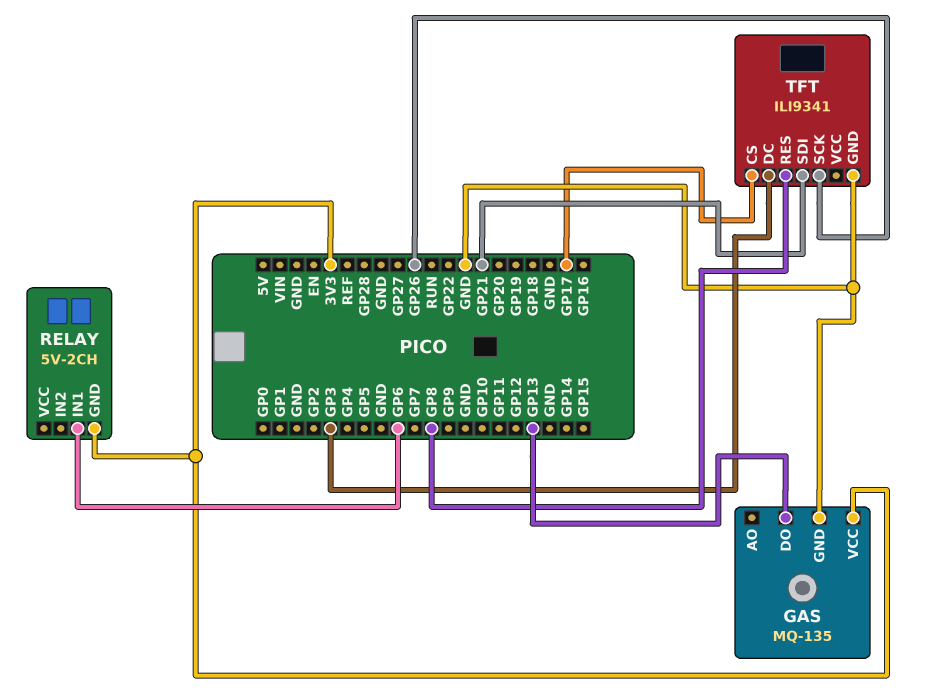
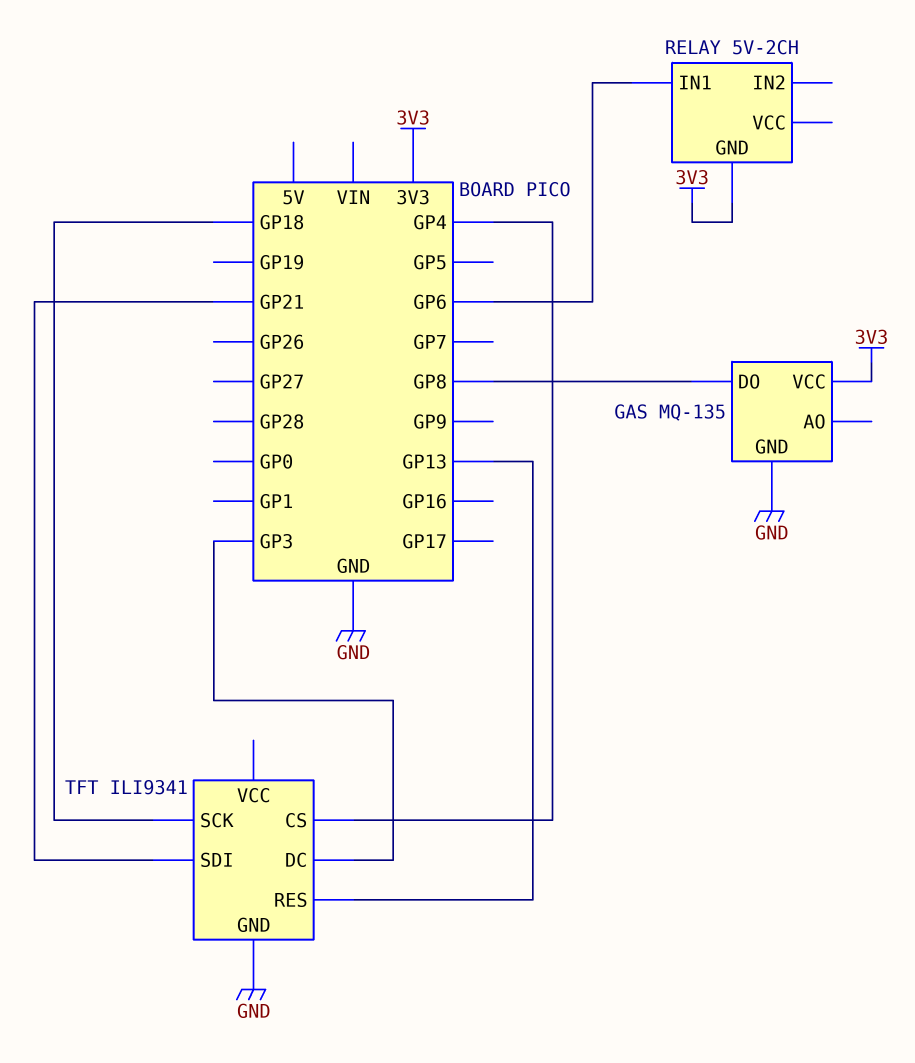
GAS pin DO: GP13 -> GP8
TFT pin CS: GP17 -> GP4
TFT pin RES: GP8 -> GP13
TFT pin SCK: GP26 -> GP18

